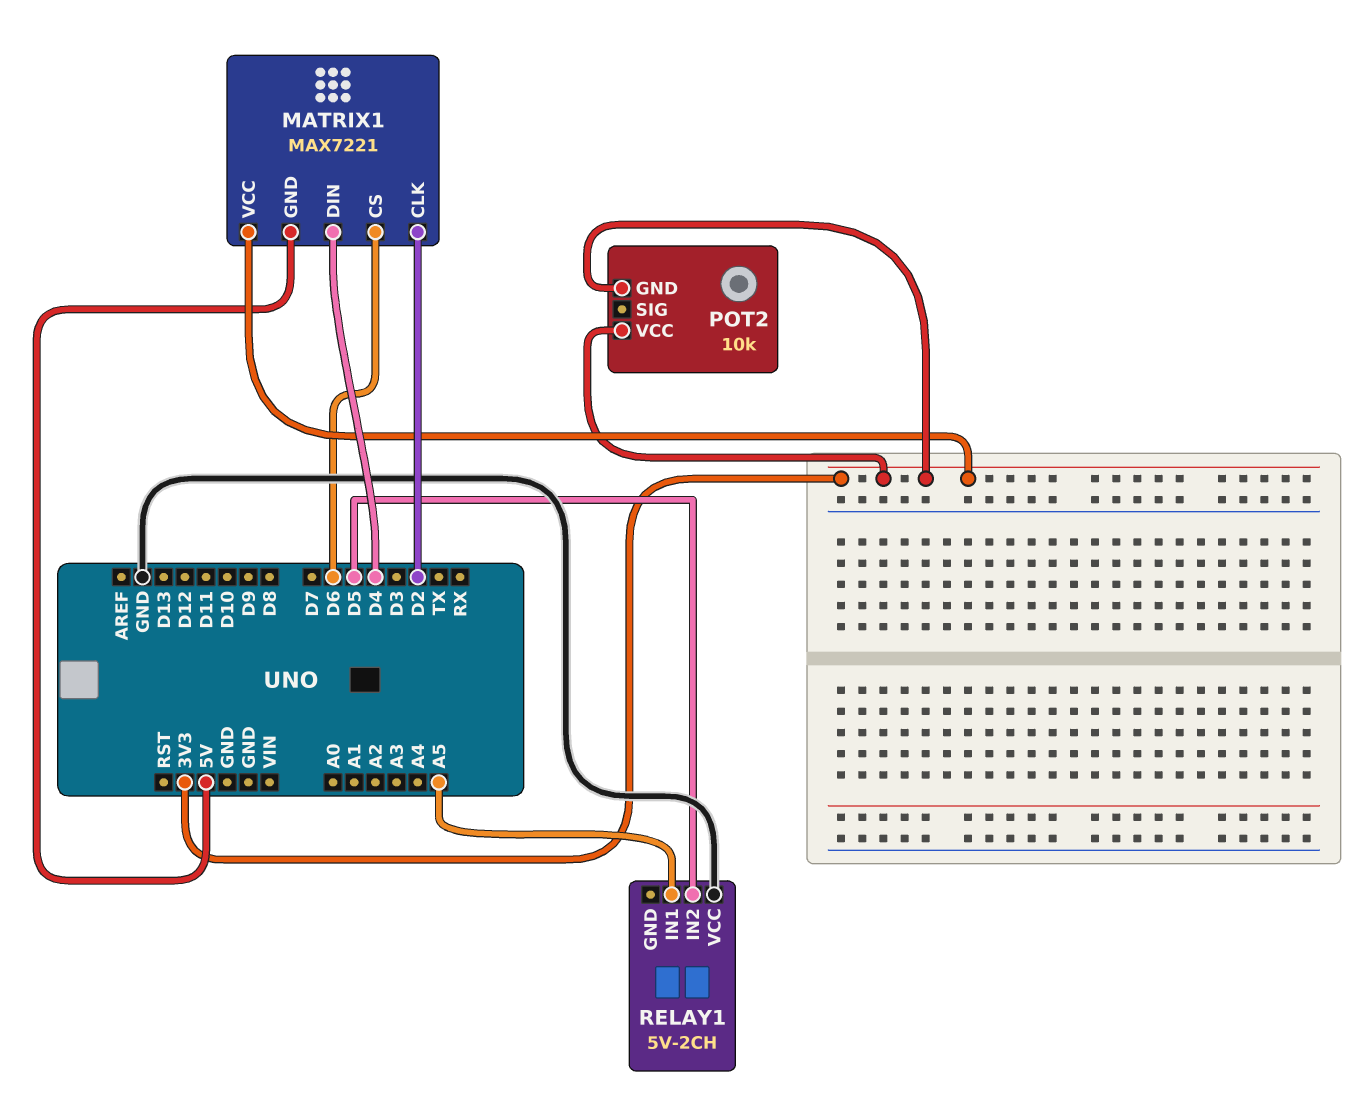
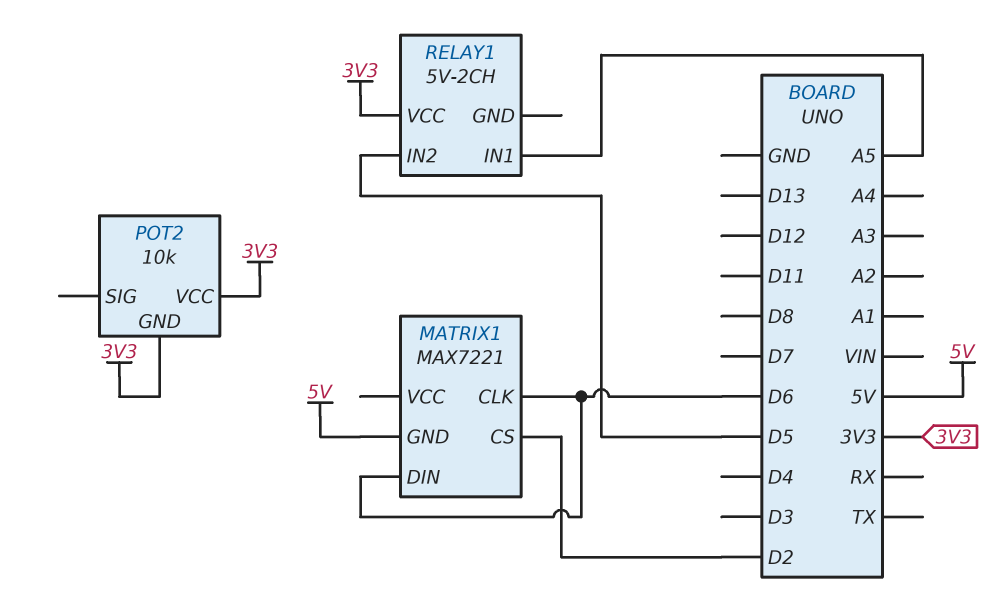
MATRIX1 pin CLK: D2 -> D6
MATRIX1 pin CS: D6 -> D2
MATRIX1 pin DIN: D4 -> D6
MATRIX1 pin VCC: 3V3 -> none
RELAY1 pin VCC: GND -> 3V3

